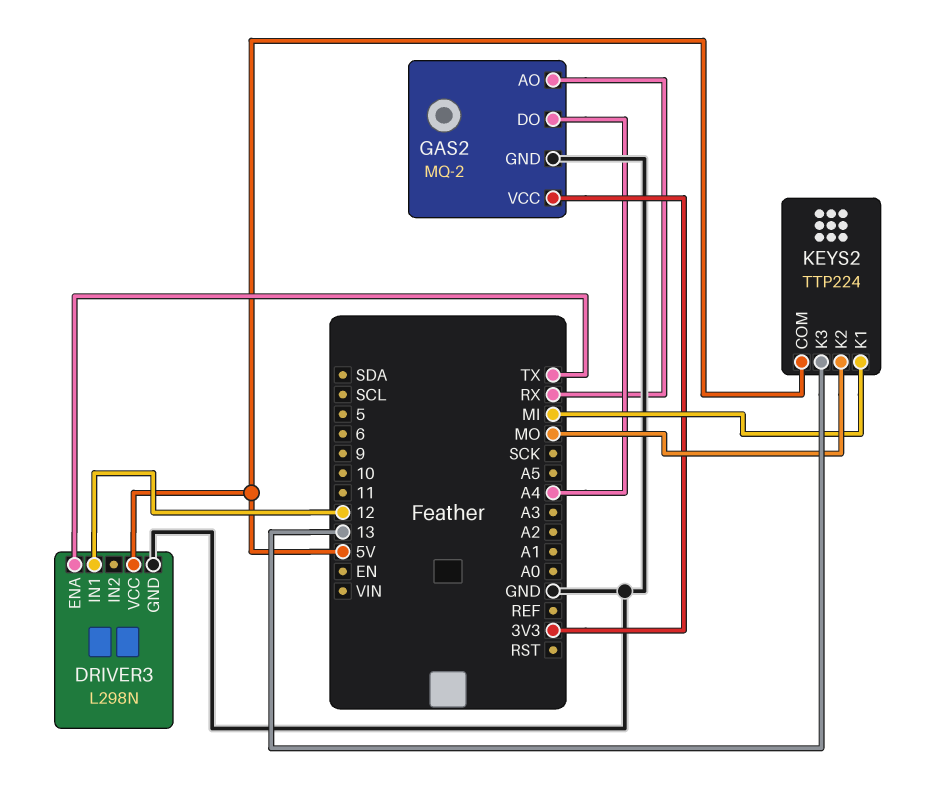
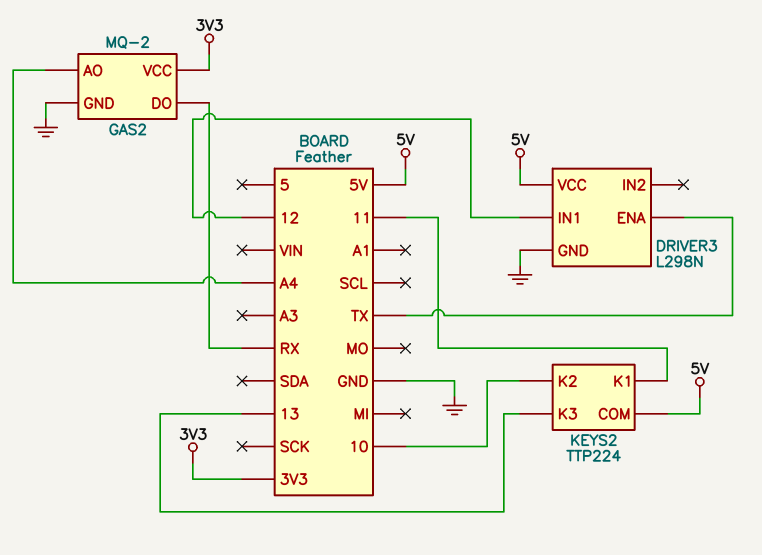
GAS2 pin AO: RX -> A4
GAS2 pin DO: A4 -> RX
KEYS2 pin K1: MI -> 11
KEYS2 pin K2: MO -> 10

